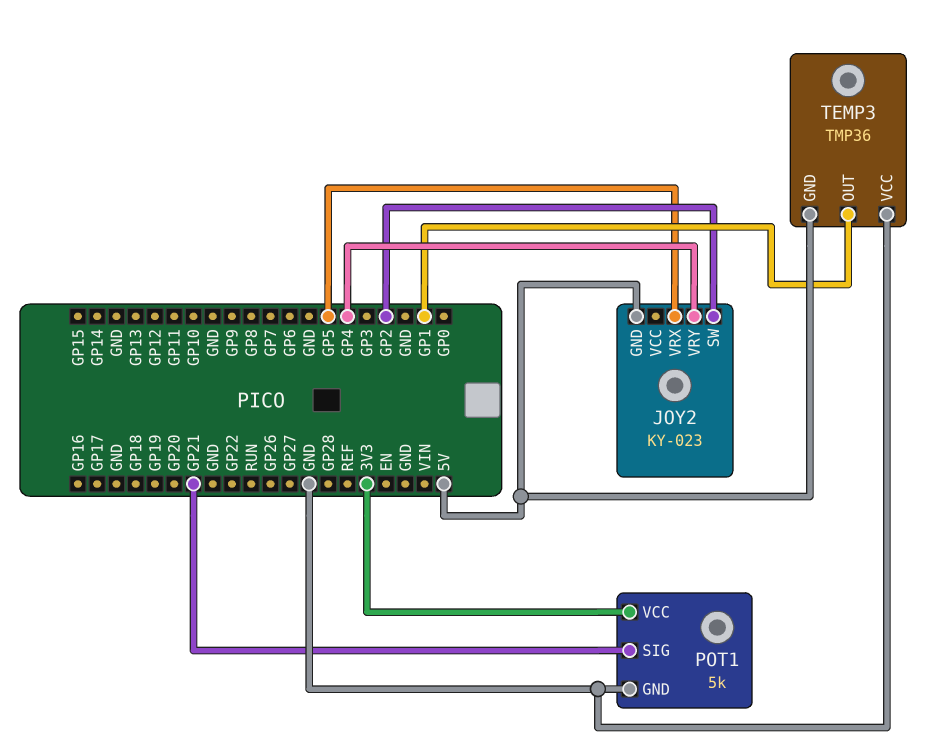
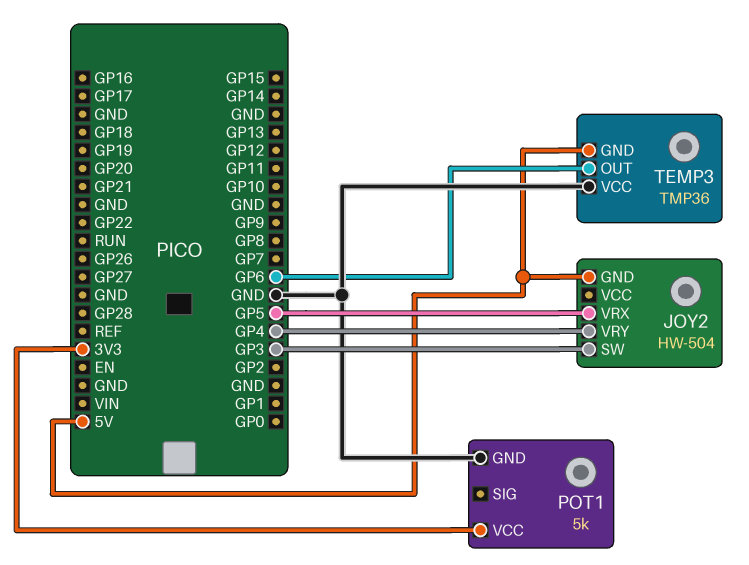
JOY2: KY-023 -> HW-504
JOY2 pin SW: GP2 -> GP3
POT1 pin SIG: GP21 -> none
TEMP3 pin OUT: GP1 -> GP6

